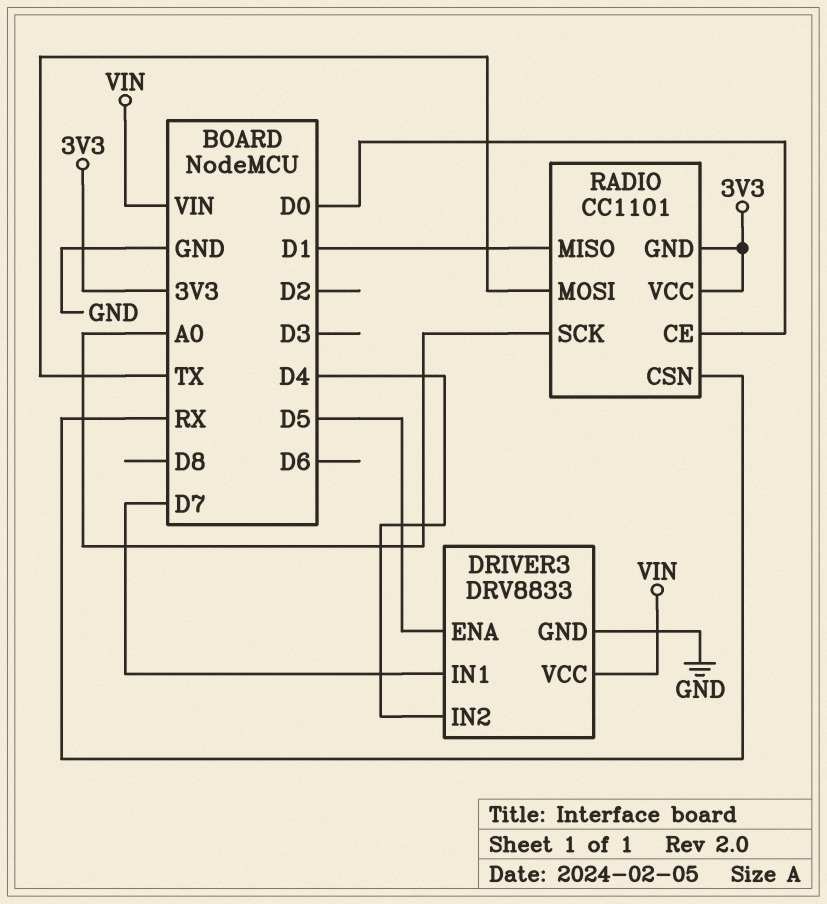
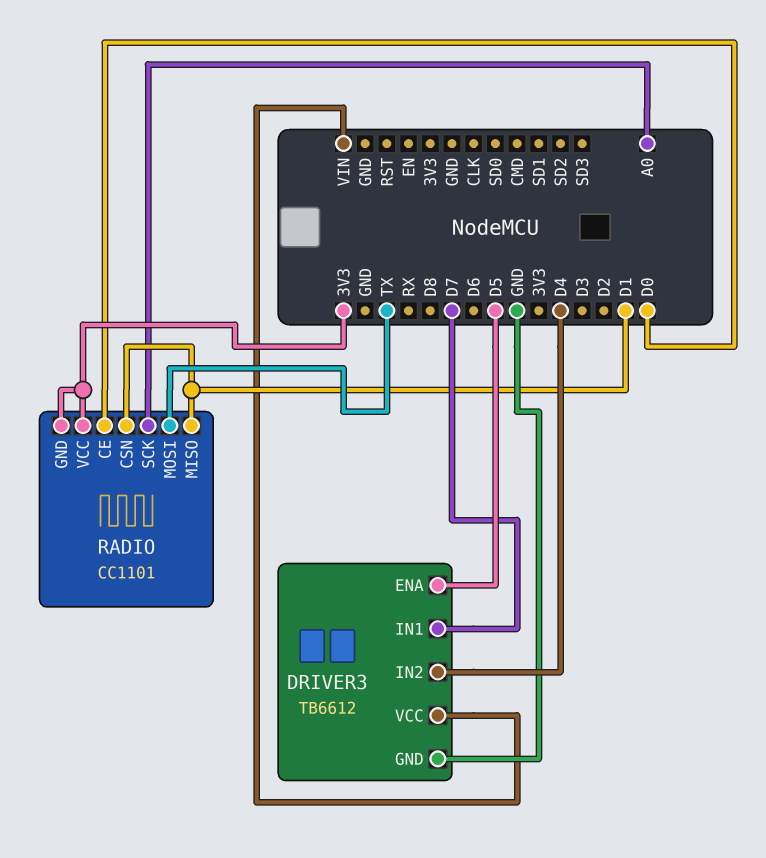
DRIVER3: DRV8833 -> TB6612
RADIO pin CSN: RX -> D1

